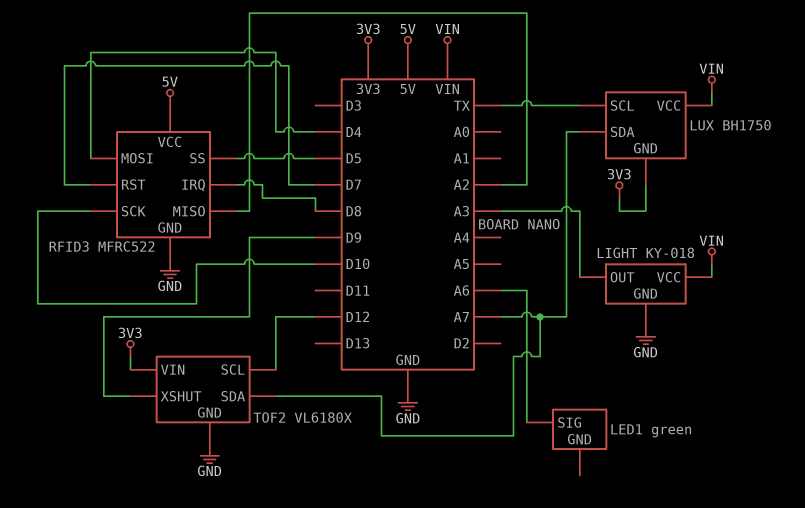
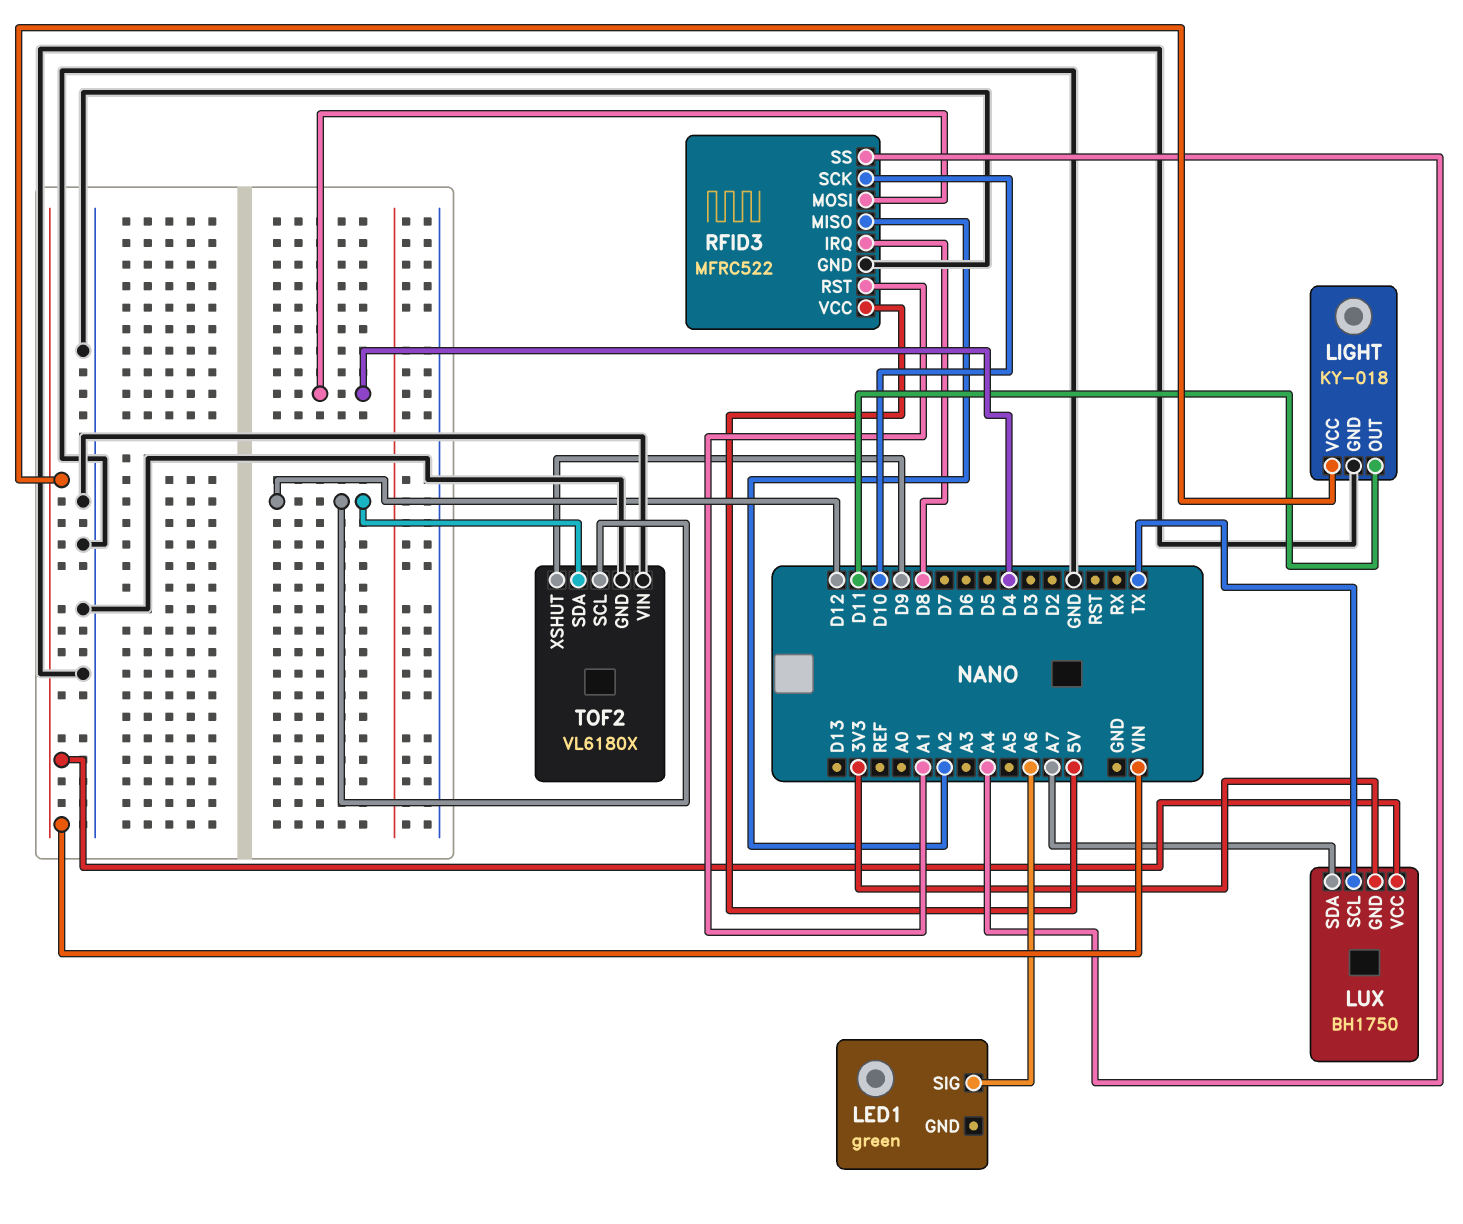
LIGHT pin OUT: A3 -> D11
RFID3 pin RST: D7 -> A1
RFID3 pin SS: D5 -> A4
TOF2 pin SDA: A7 -> D12
TOF2 pin VIN: 3V3 -> GND

